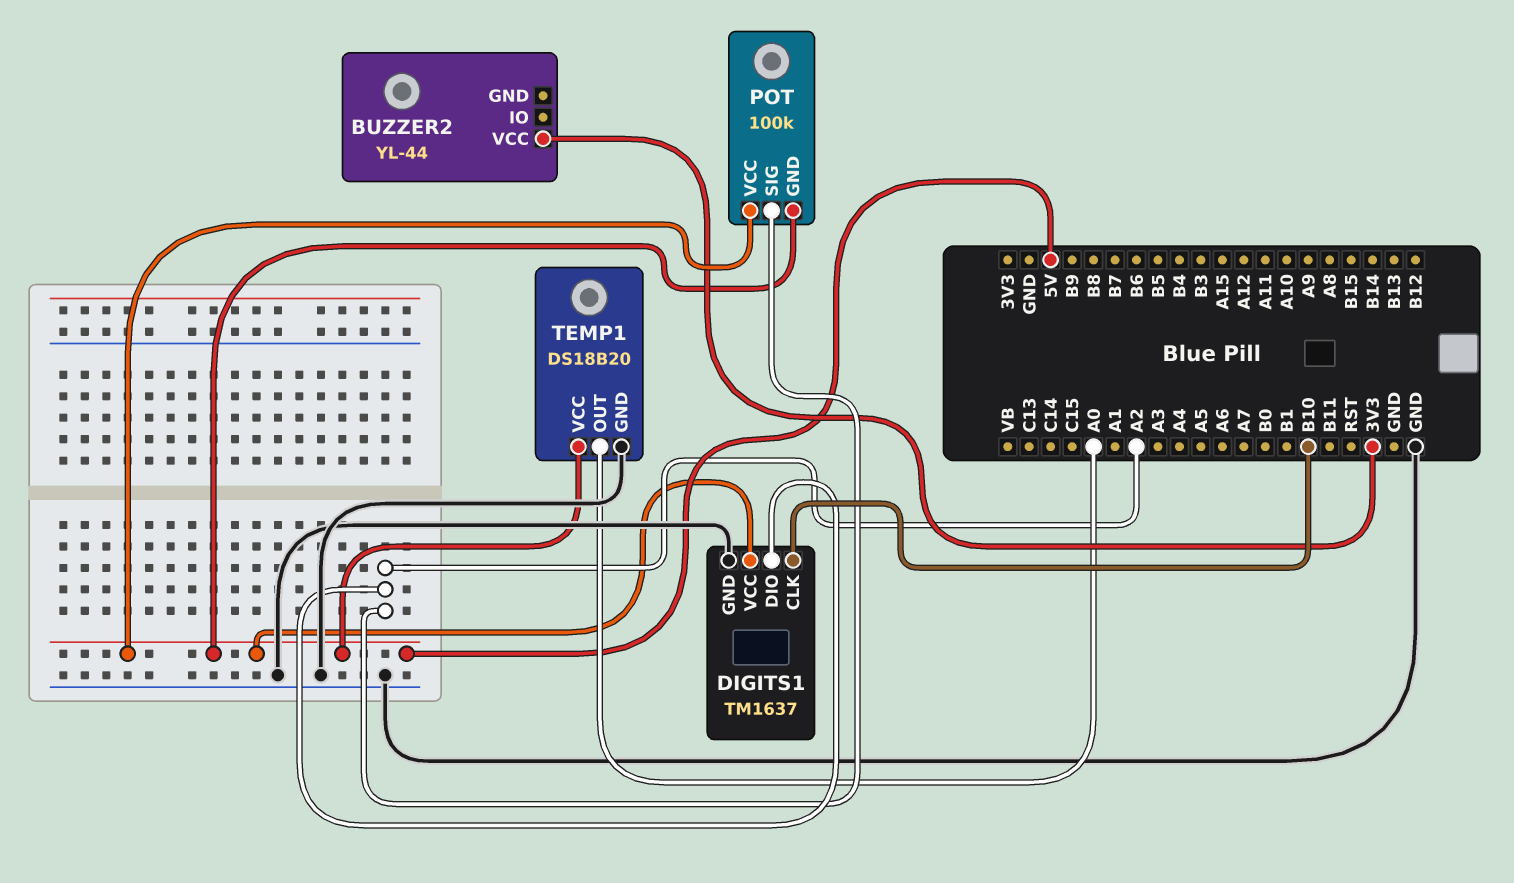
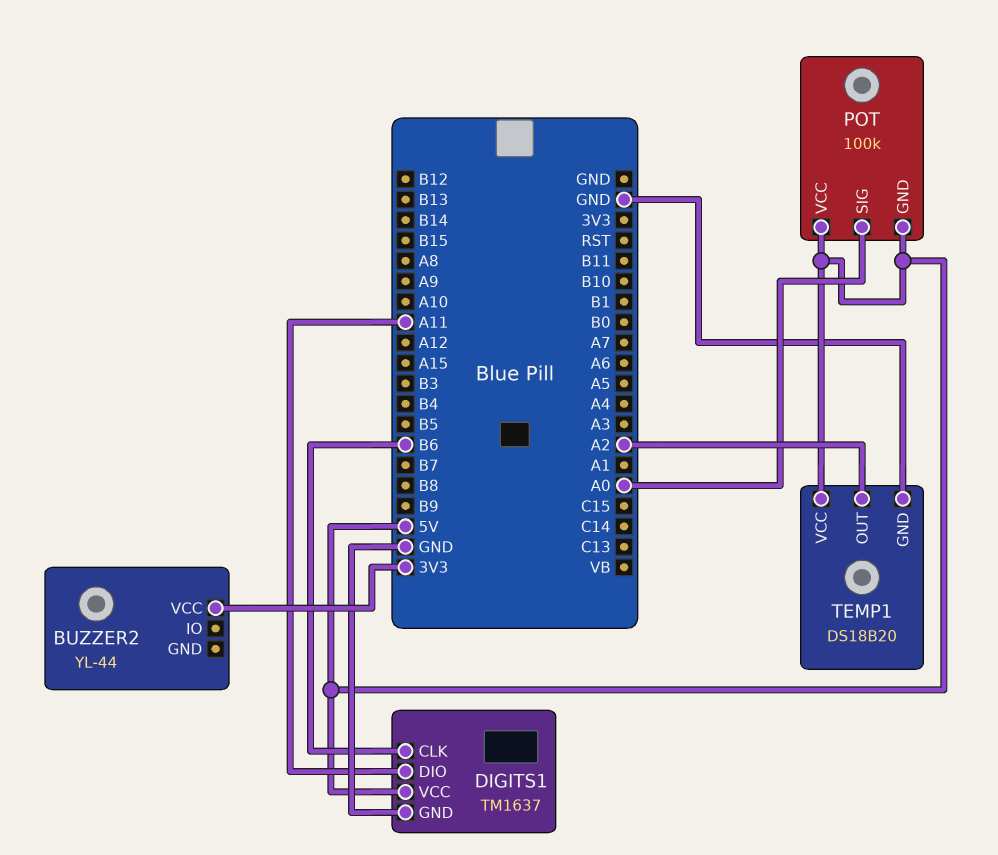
DIGITS1 pin CLK: B10 -> B6
DIGITS1 pin DIO: A2 -> A11
POT pin SIG: A2 -> A0
TEMP1 pin OUT: A0 -> A2

